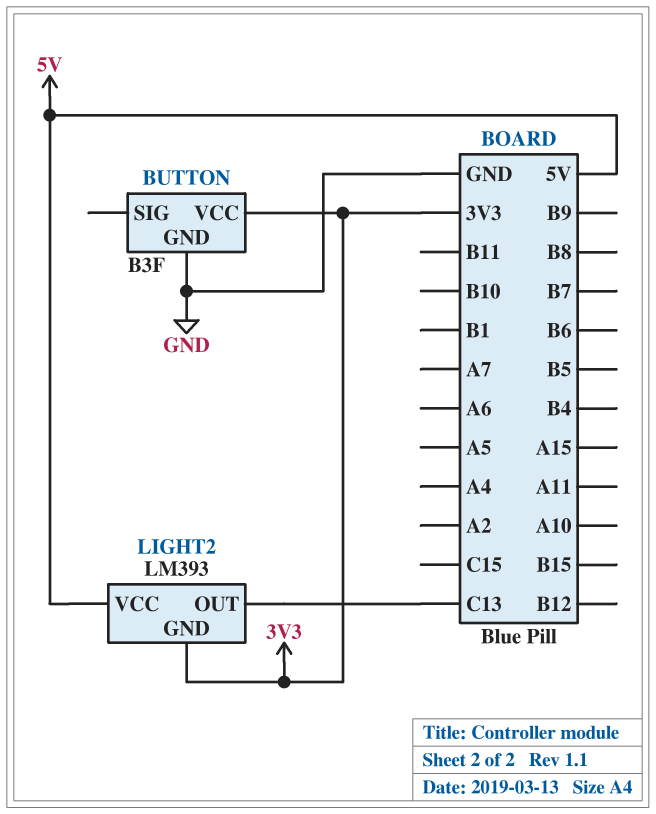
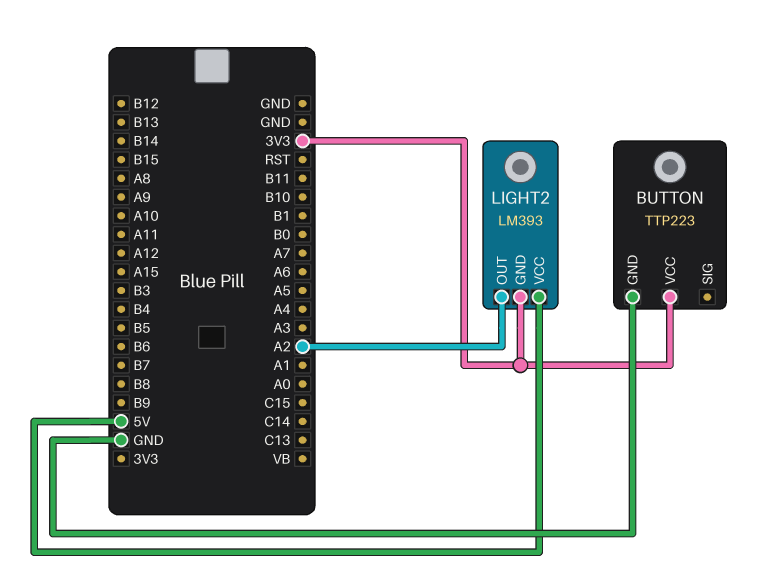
BUTTON: B3F -> TTP223
LIGHT2 pin OUT: C13 -> A2

